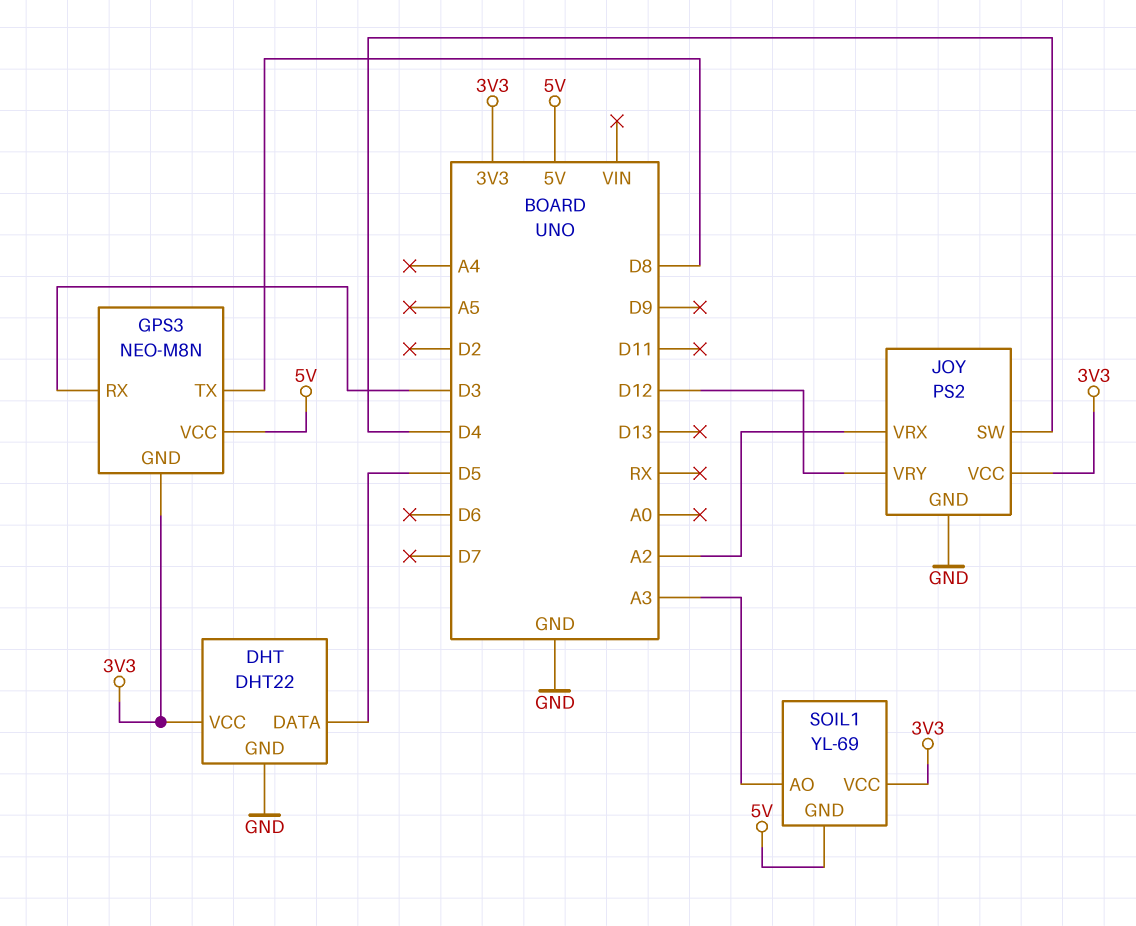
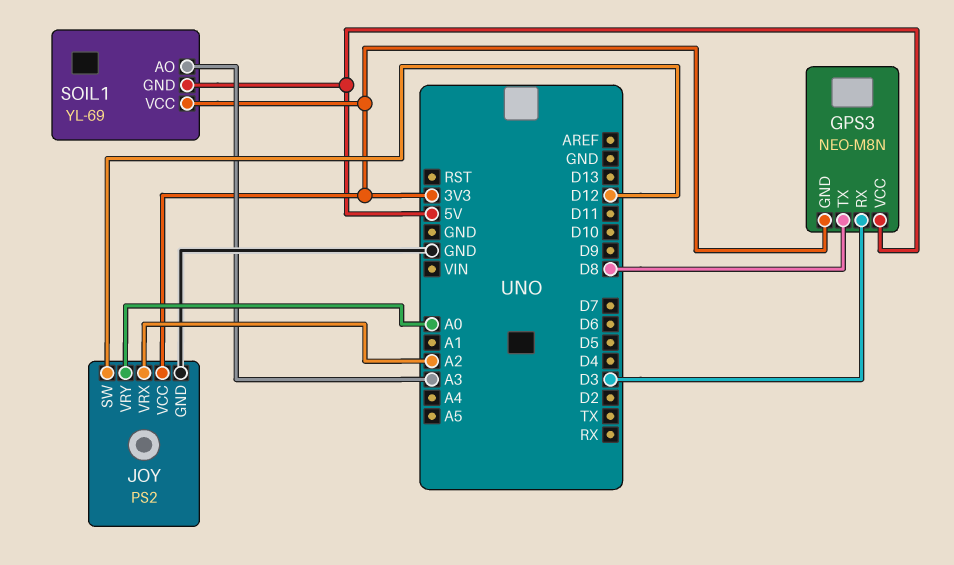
DHT: DHT22 -> none
DHT pin DATA: D5 -> none
DHT pin GND: GND -> none
DHT pin VCC: 3V3 -> none
JOY pin SW: D4 -> D12
JOY pin VRY: D12 -> A0

